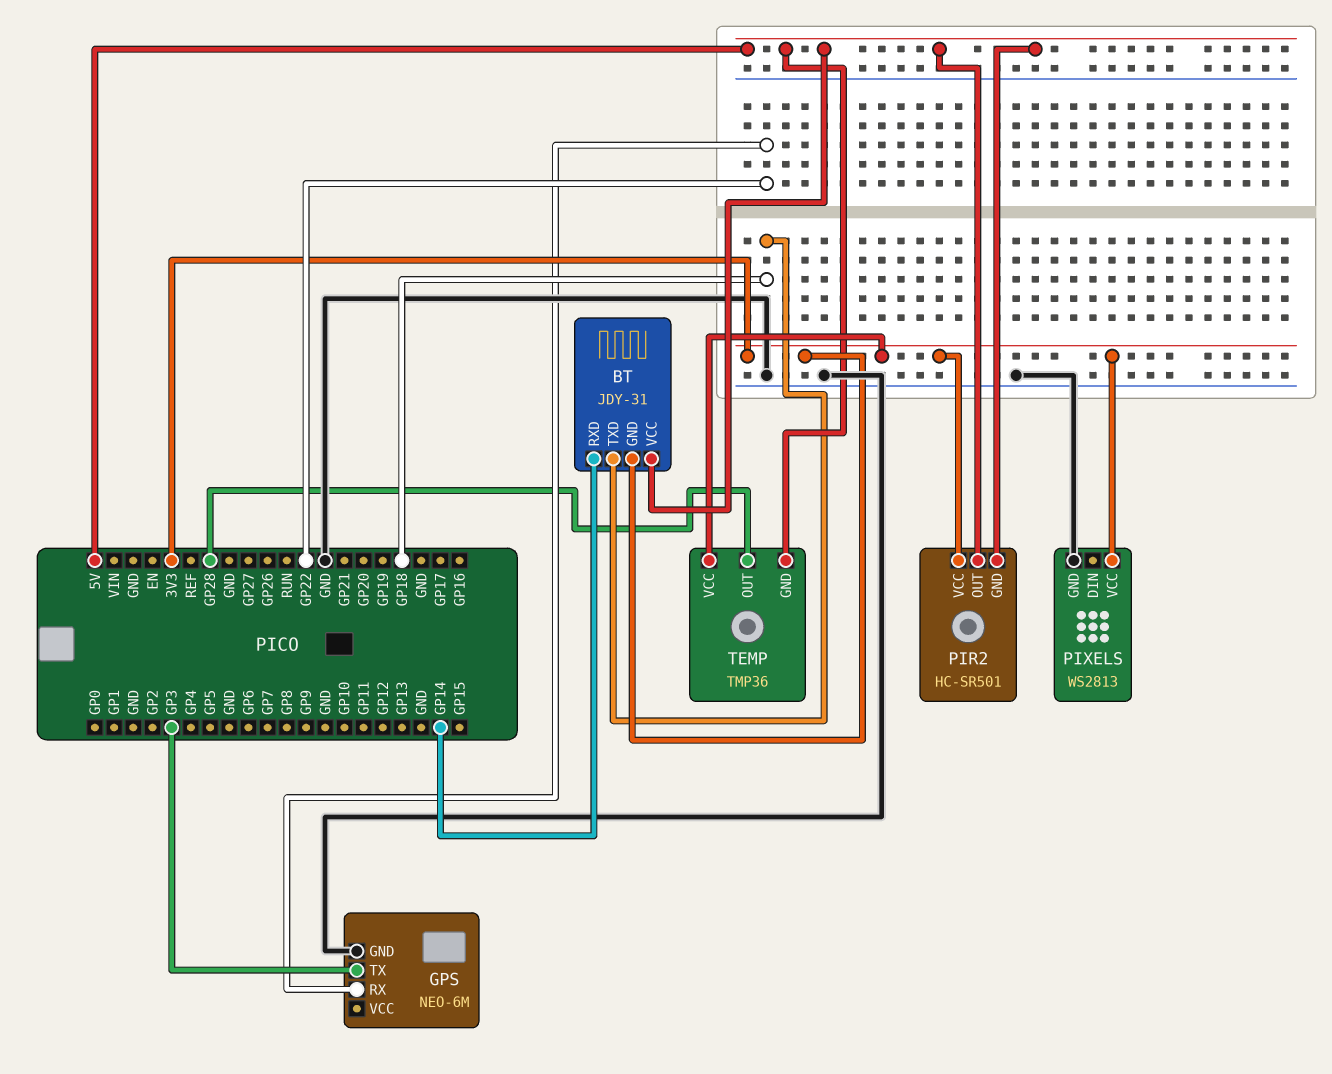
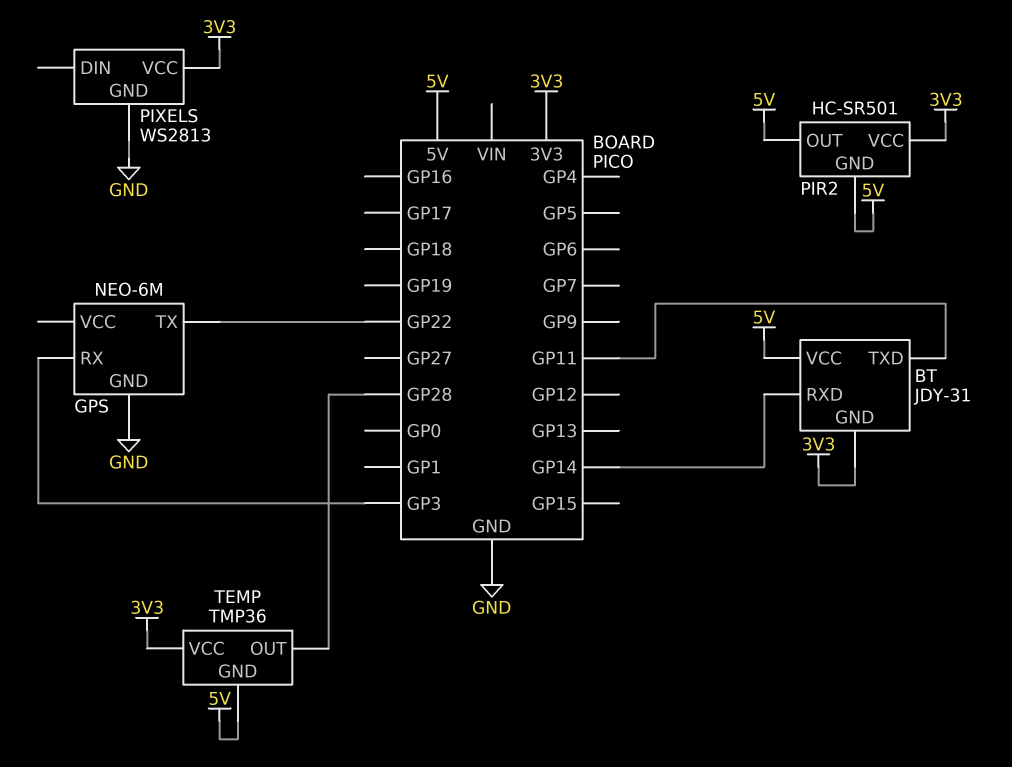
BT pin TXD: GP18 -> GP11
GPS pin RX: GP22 -> GP3
GPS pin TX: GP3 -> GP22

